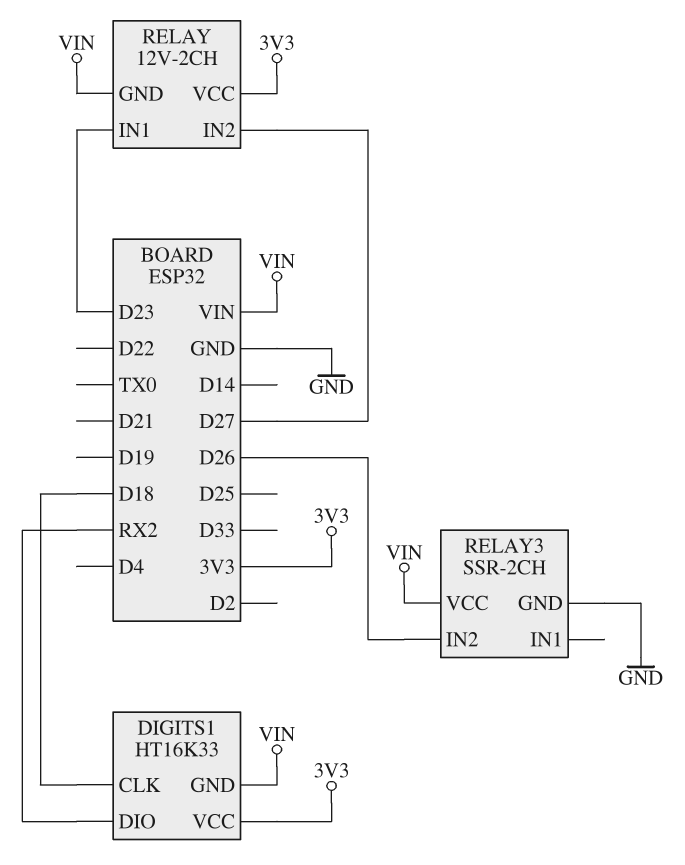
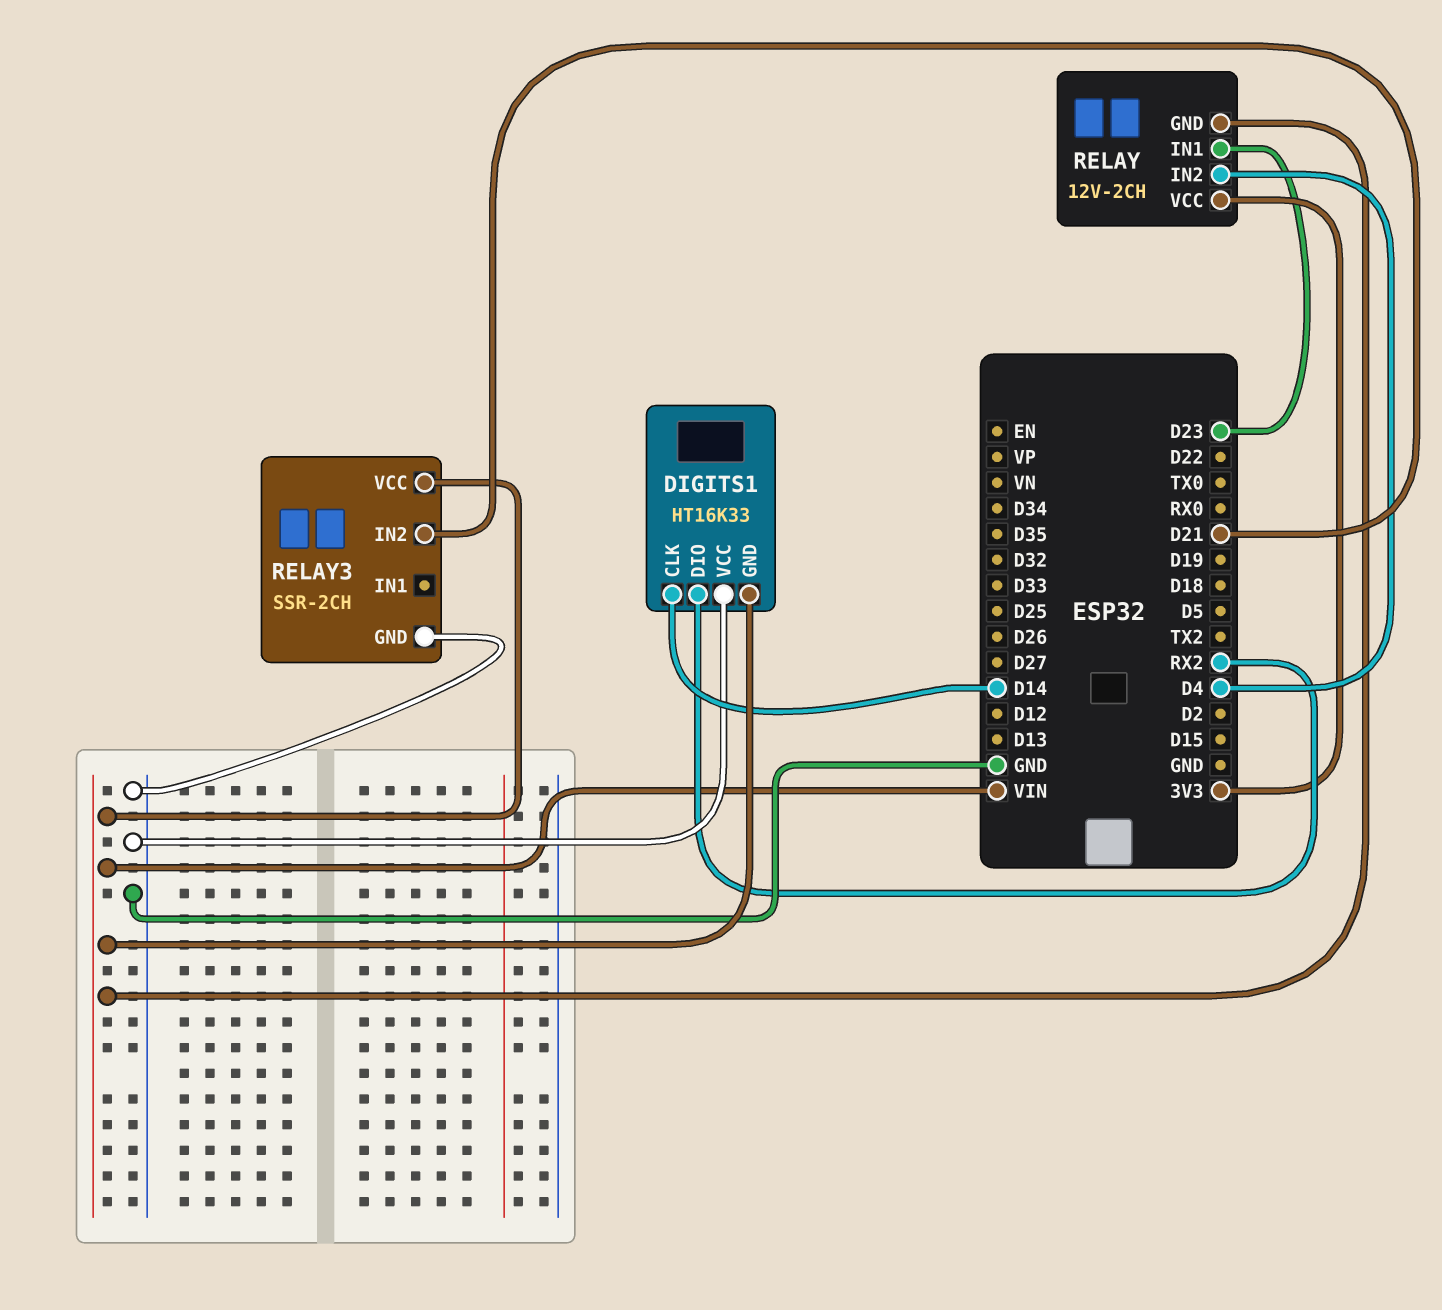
DIGITS1 pin CLK: D18 -> D14
DIGITS1 pin VCC: 3V3 -> GND
RELAY pin IN2: D27 -> D4
RELAY3 pin IN2: D26 -> D21

